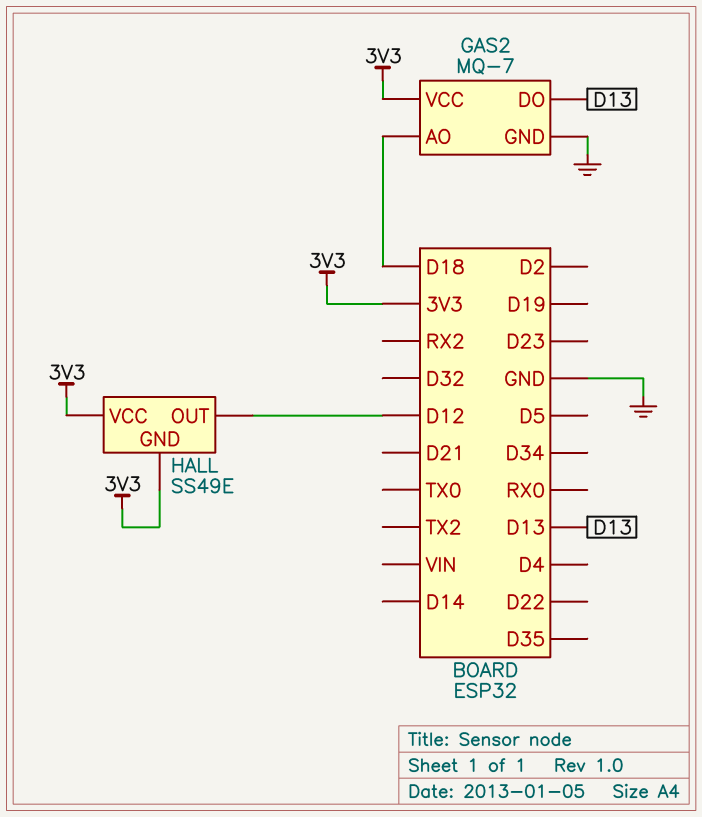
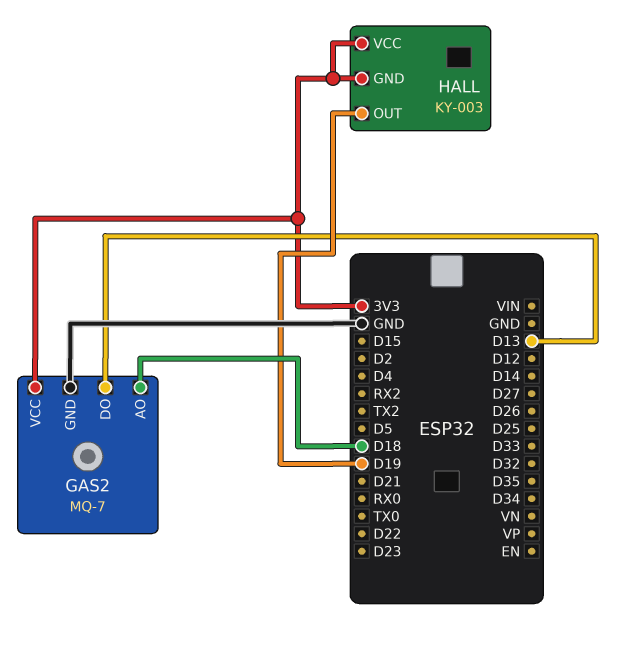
HALL: SS49E -> KY-003
HALL pin OUT: D12 -> D19

